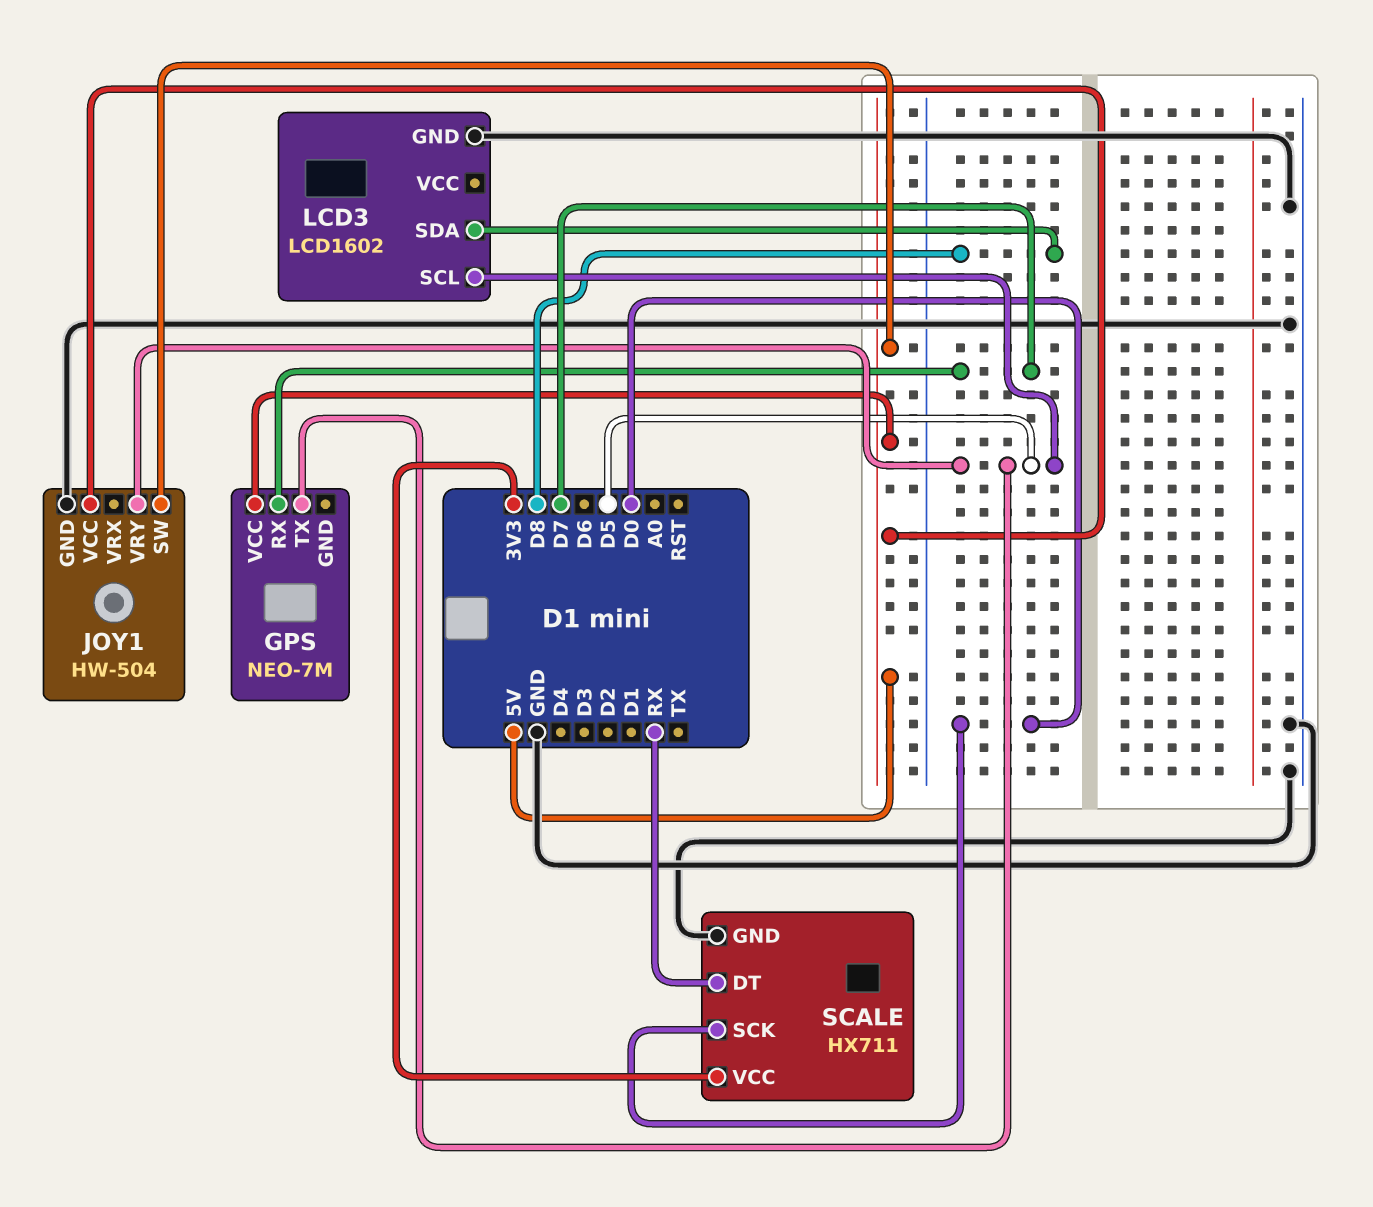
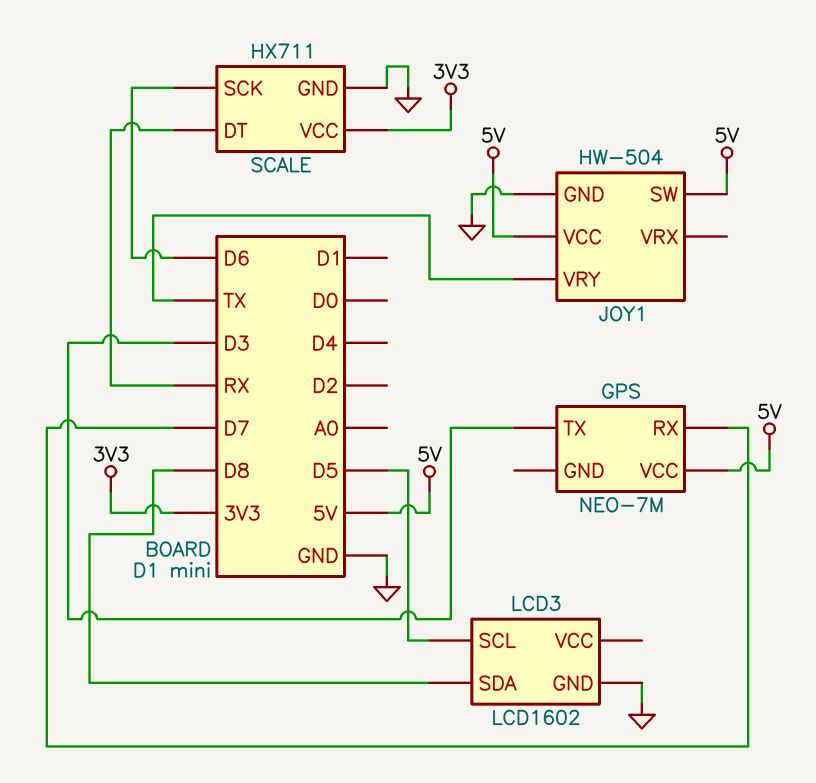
GPS pin TX: D5 -> D3
JOY1 pin VRY: D5 -> TX
SCALE pin SCK: D0 -> D6

